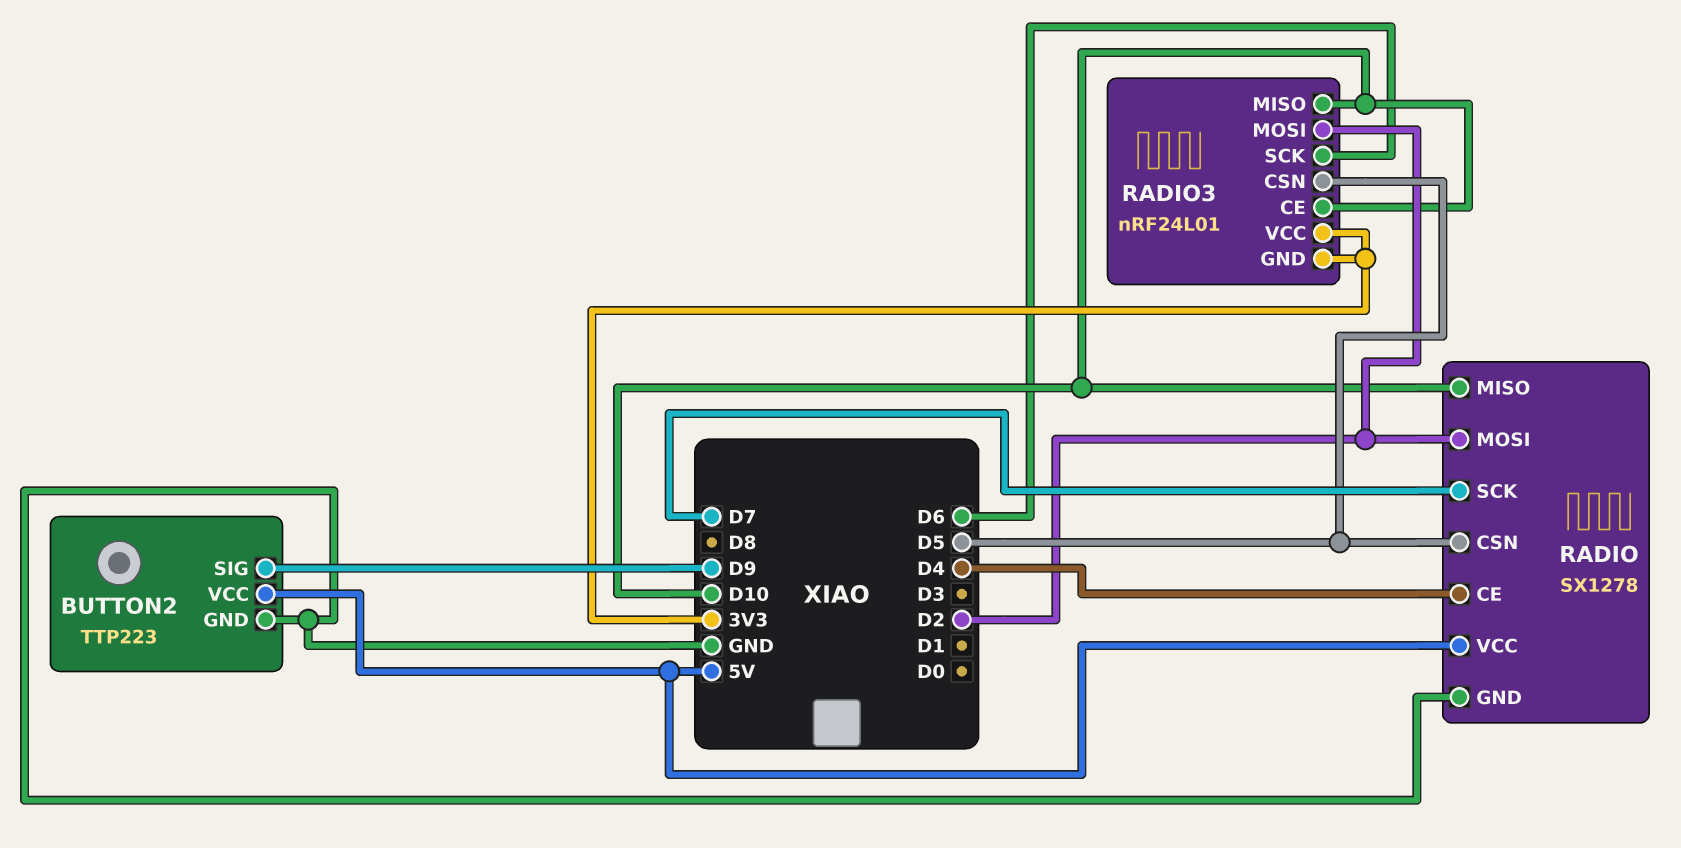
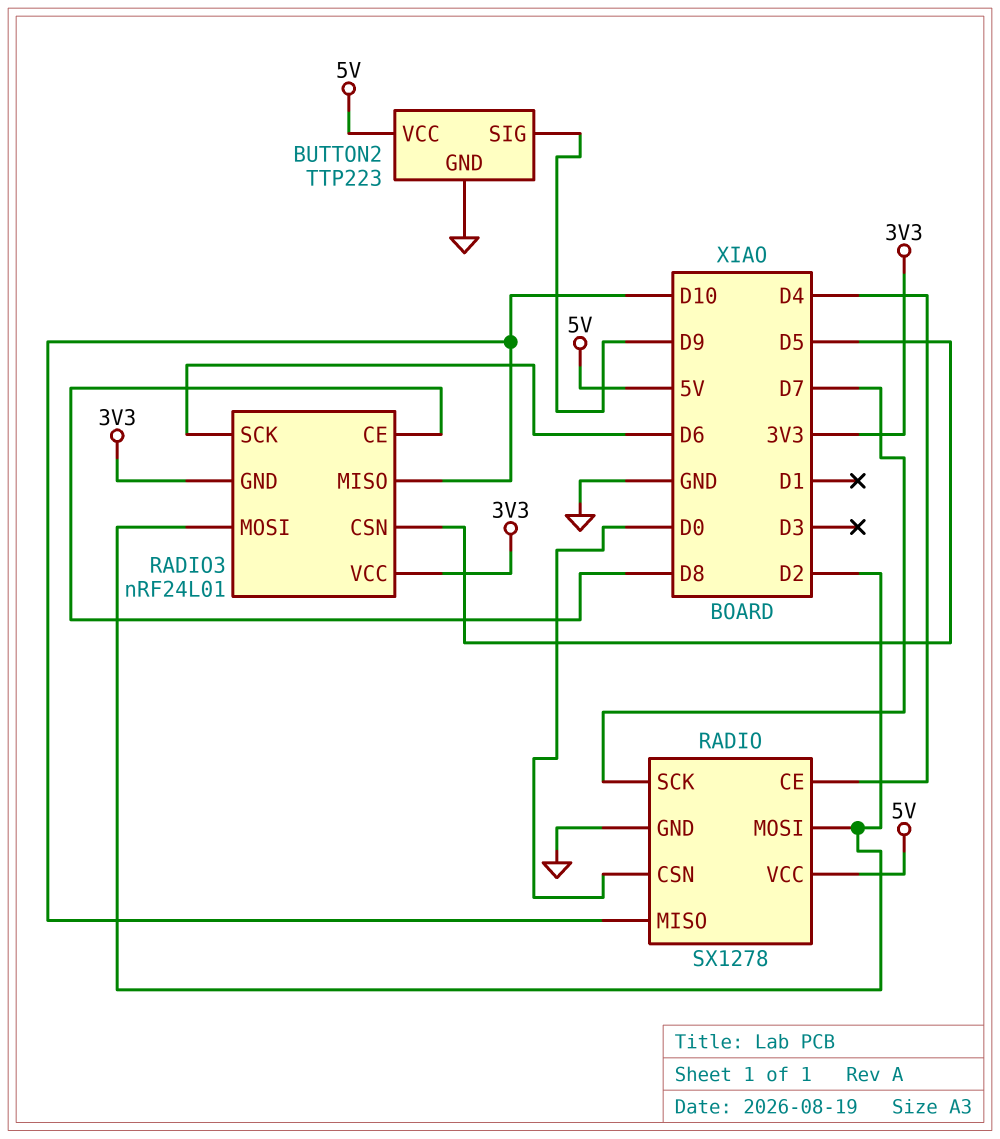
RADIO pin CSN: D5 -> D0
RADIO3 pin CE: D10 -> D8

